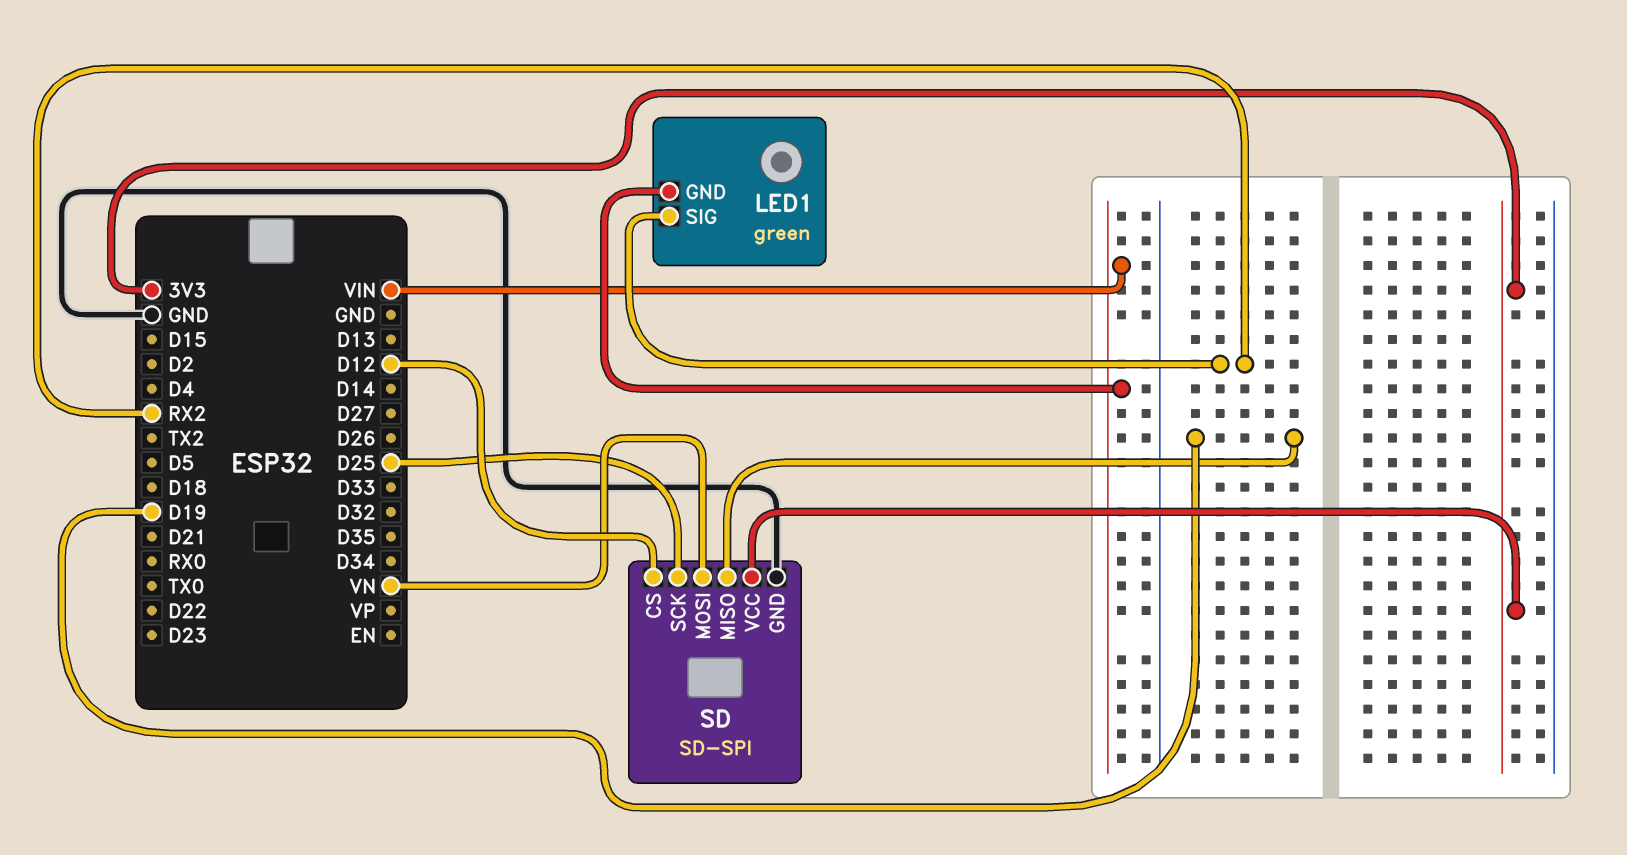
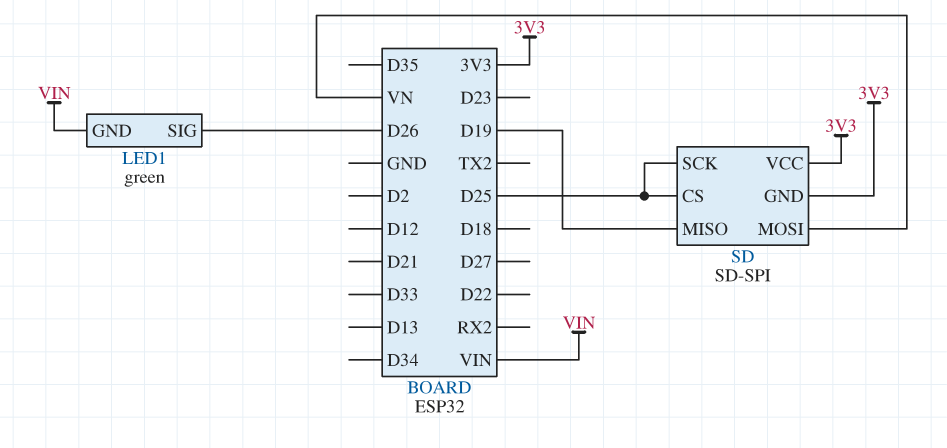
LED1 pin SIG: RX2 -> D26
SD pin CS: D12 -> D25
SD pin GND: GND -> 3V3

